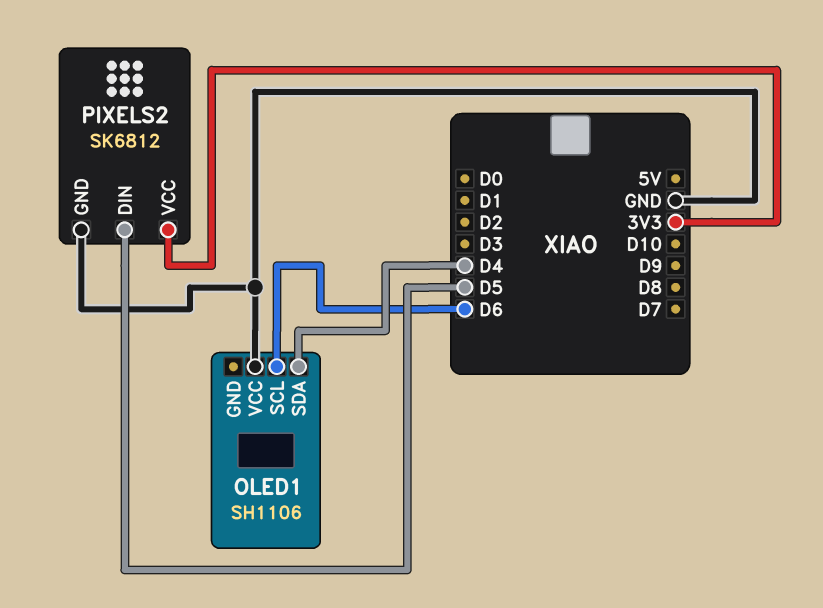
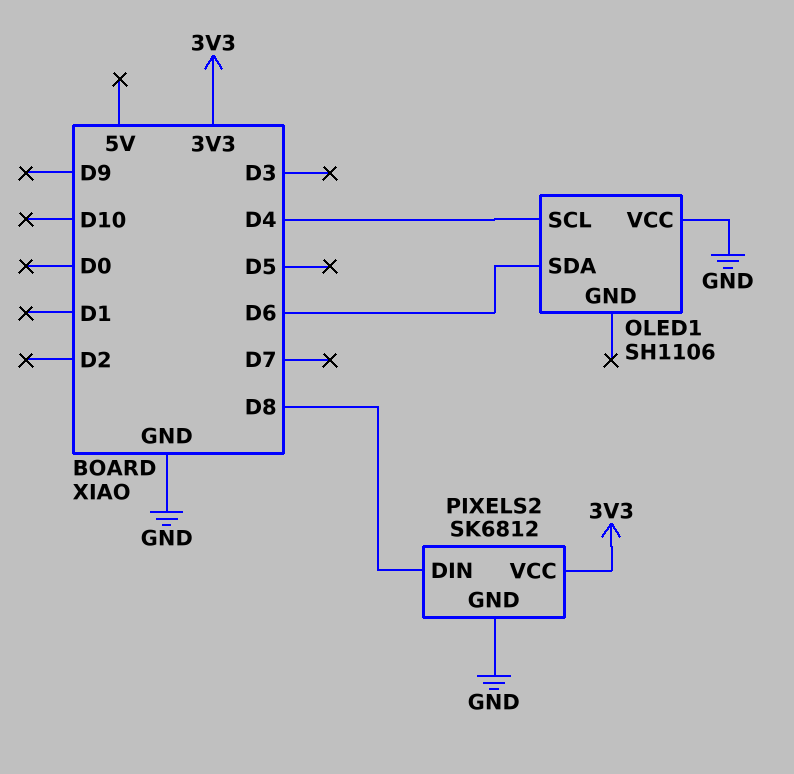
OLED1 pin SCL: D6 -> D4
OLED1 pin SDA: D4 -> D6
PIXELS2 pin DIN: D5 -> D8

